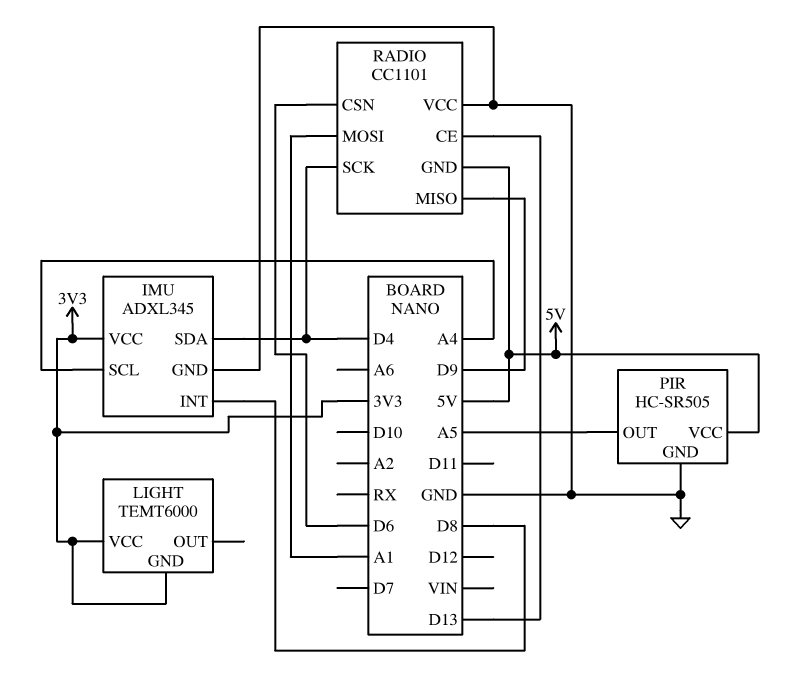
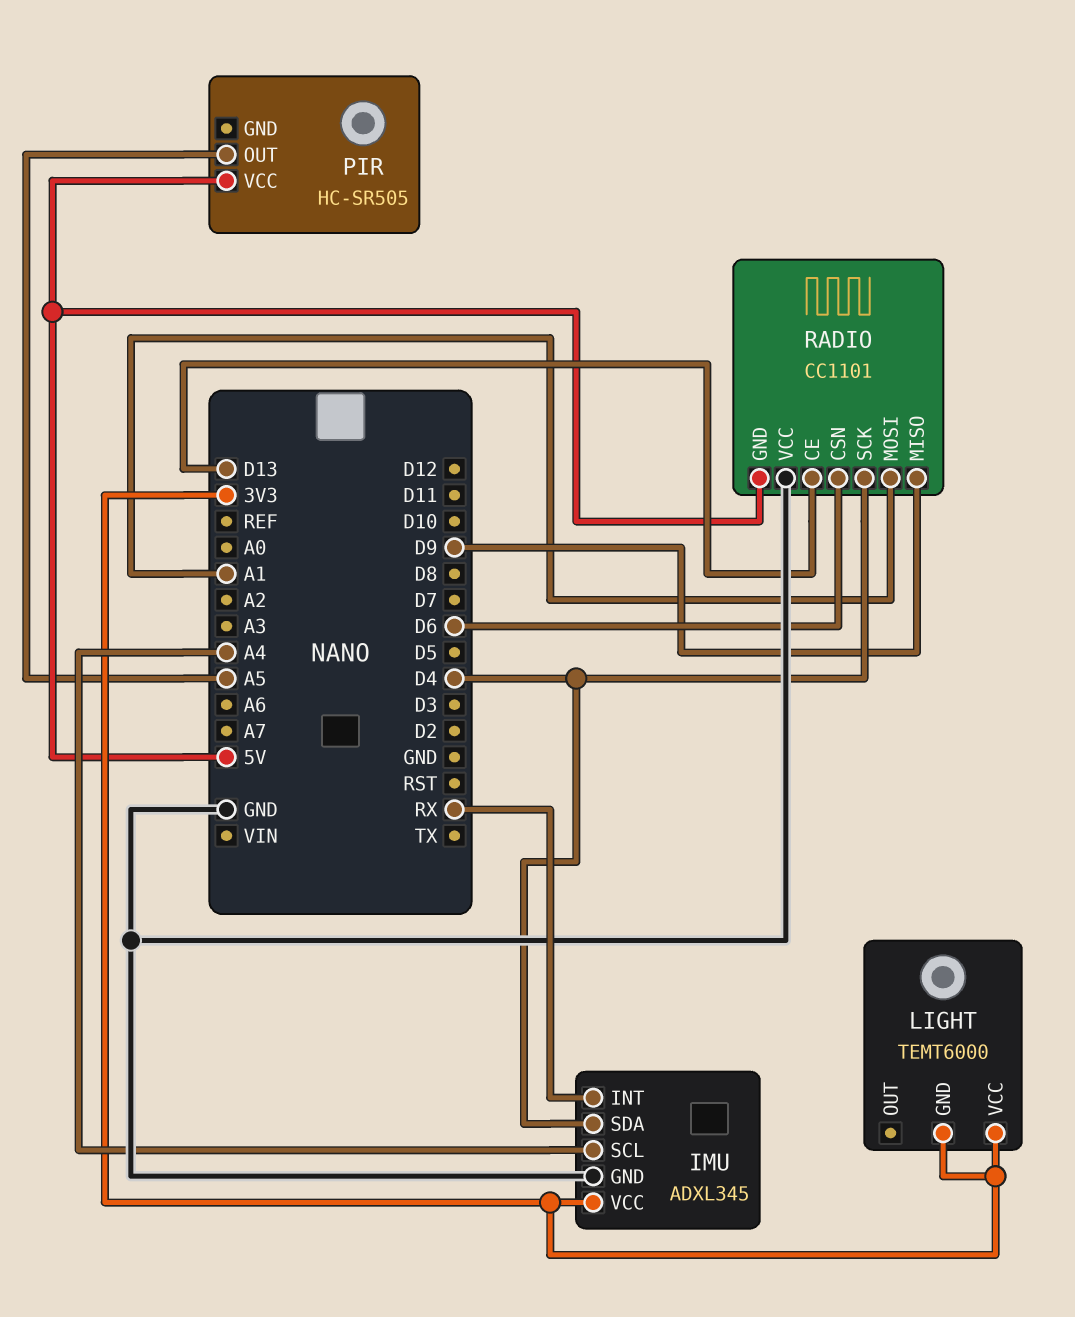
IMU pin INT: D8 -> RX
PIR pin GND: GND -> none

